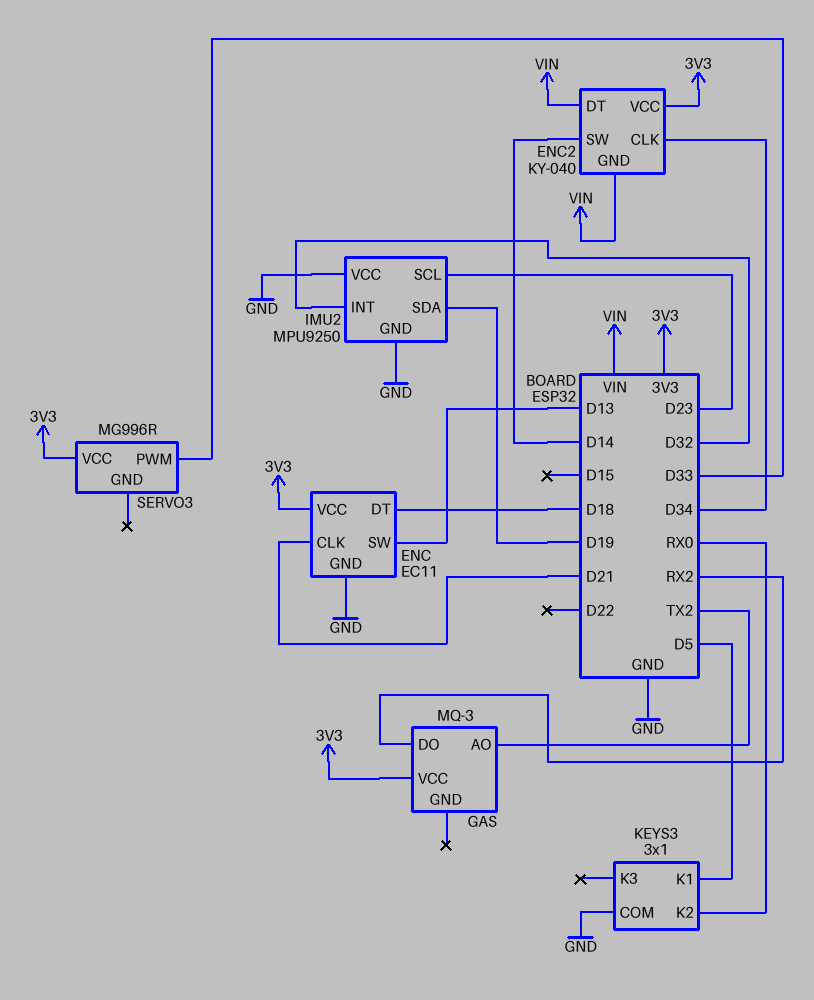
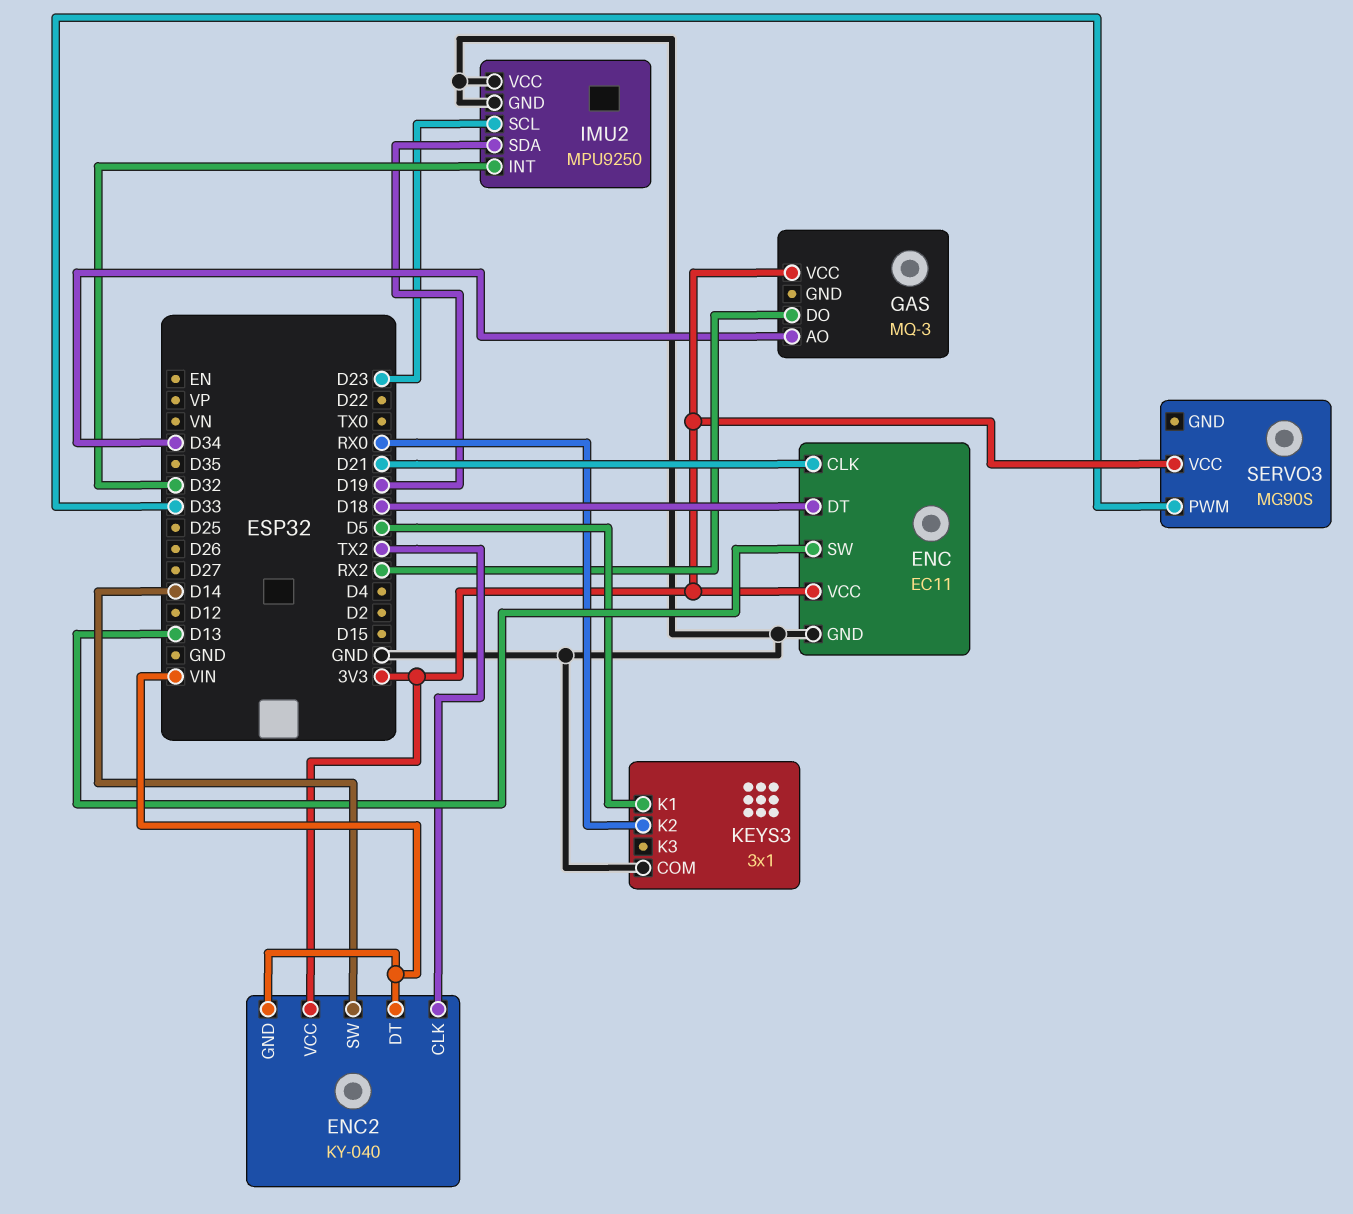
ENC2 pin CLK: D34 -> TX2
GAS pin AO: TX2 -> D34
SERVO3: MG996R -> MG90S

